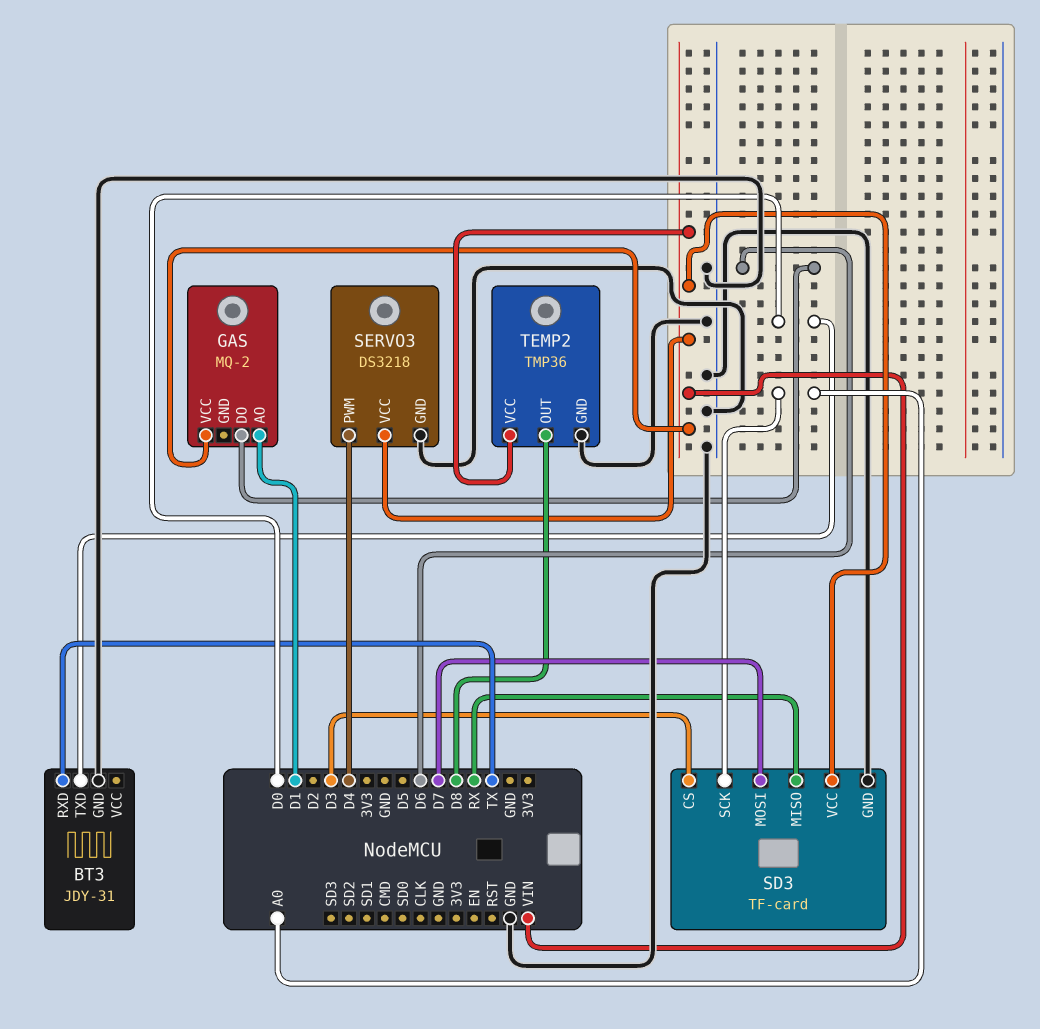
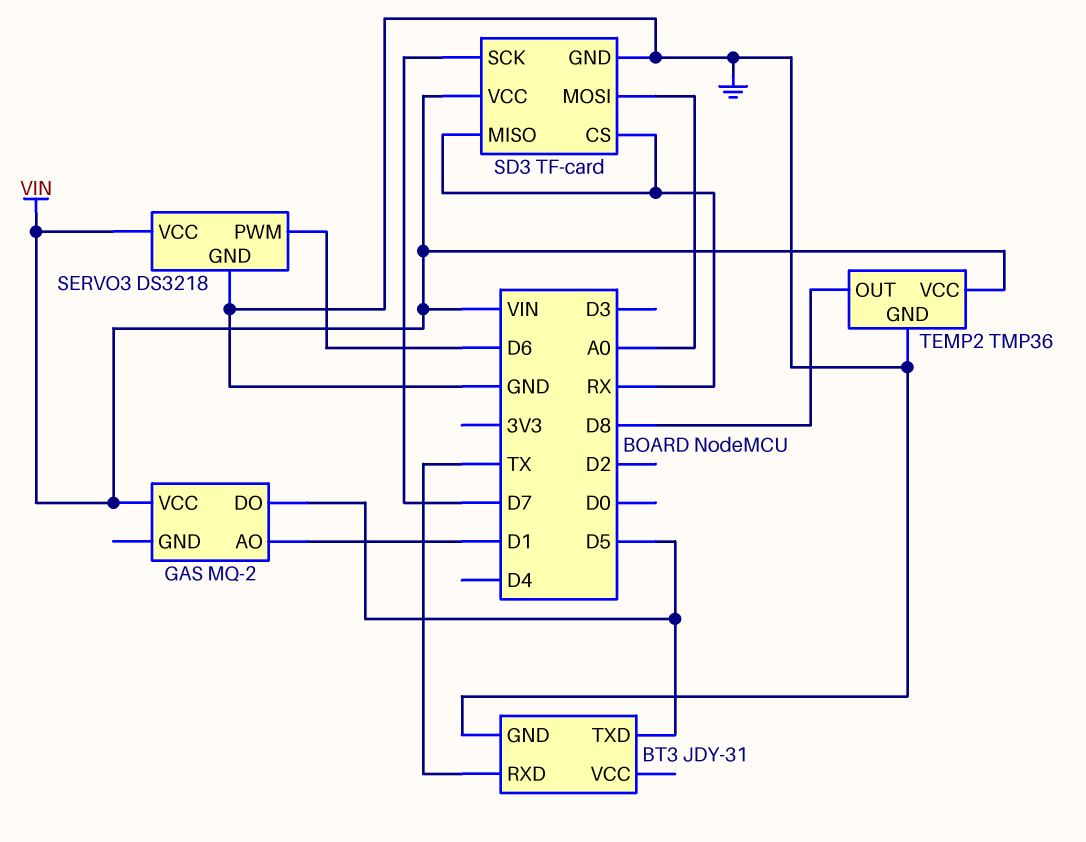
BT3 pin TXD: D0 -> D5
GAS pin DO: D6 -> D5
SD3 pin CS: D3 -> RX
SD3 pin MOSI: D7 -> A0
SD3 pin SCK: A0 -> D7
SERVO3 pin PWM: D4 -> D6

